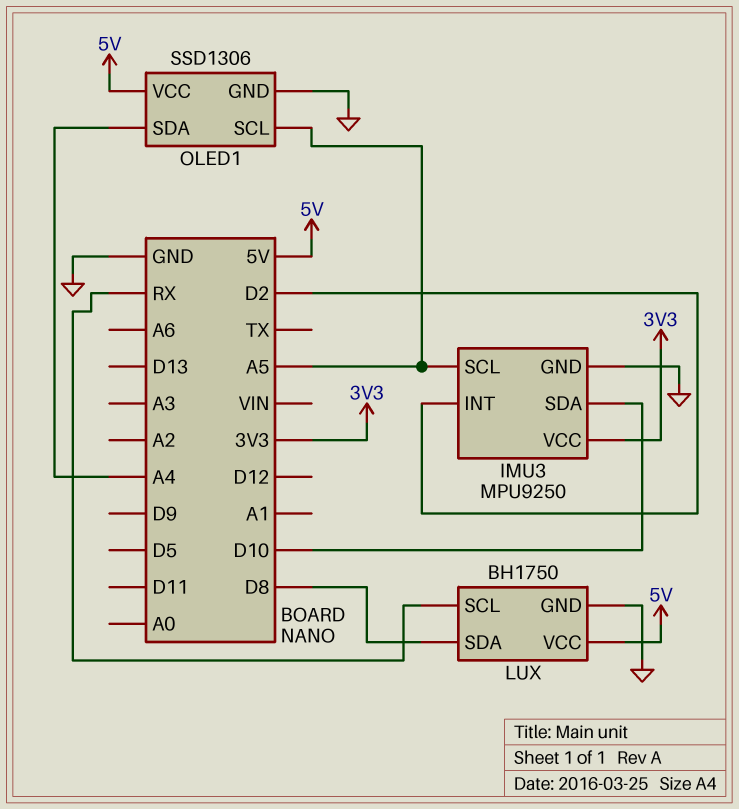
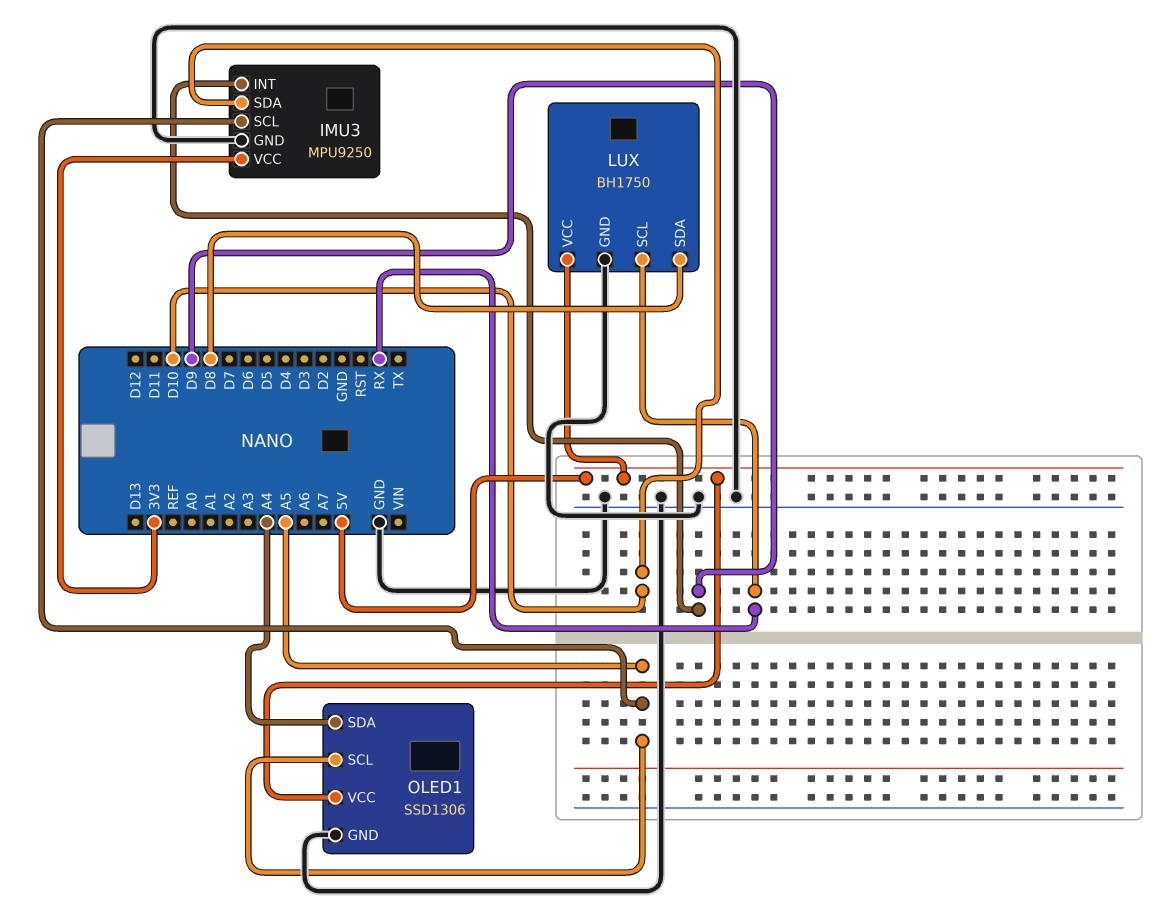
IMU3 pin INT: D2 -> D9

